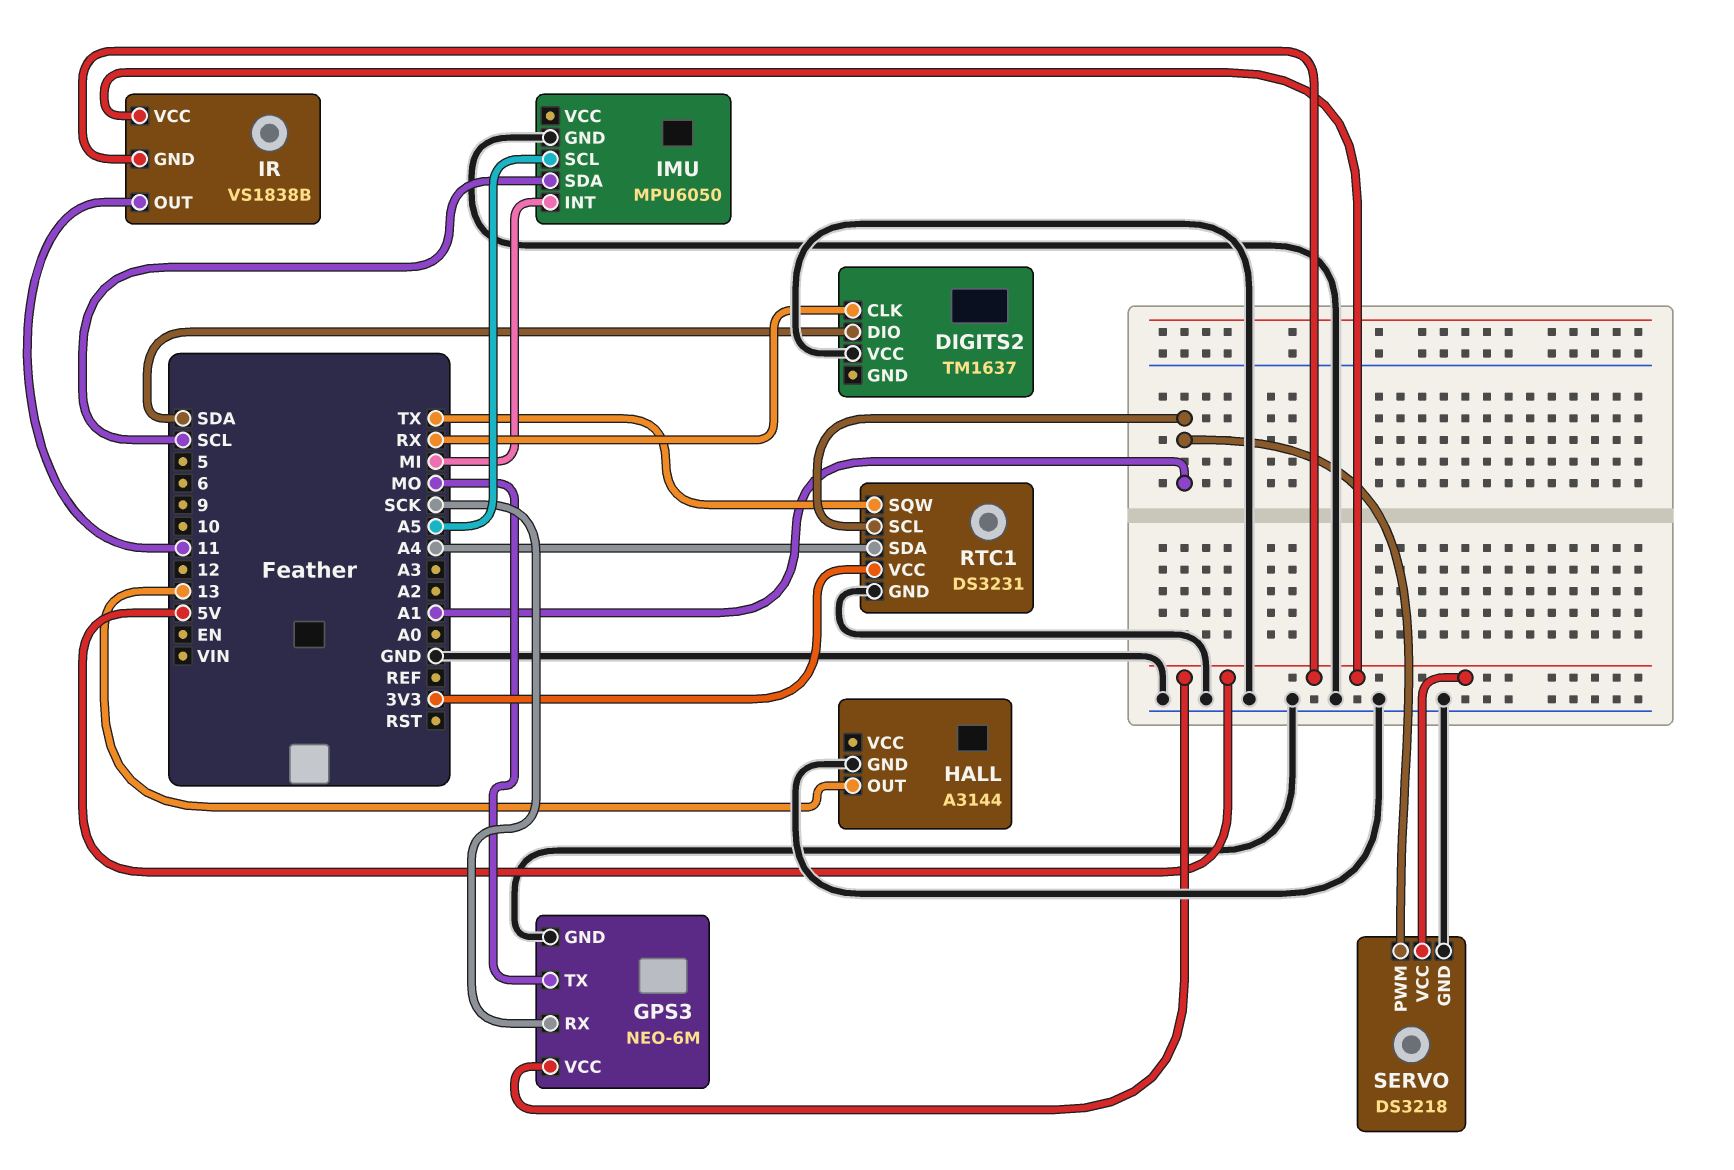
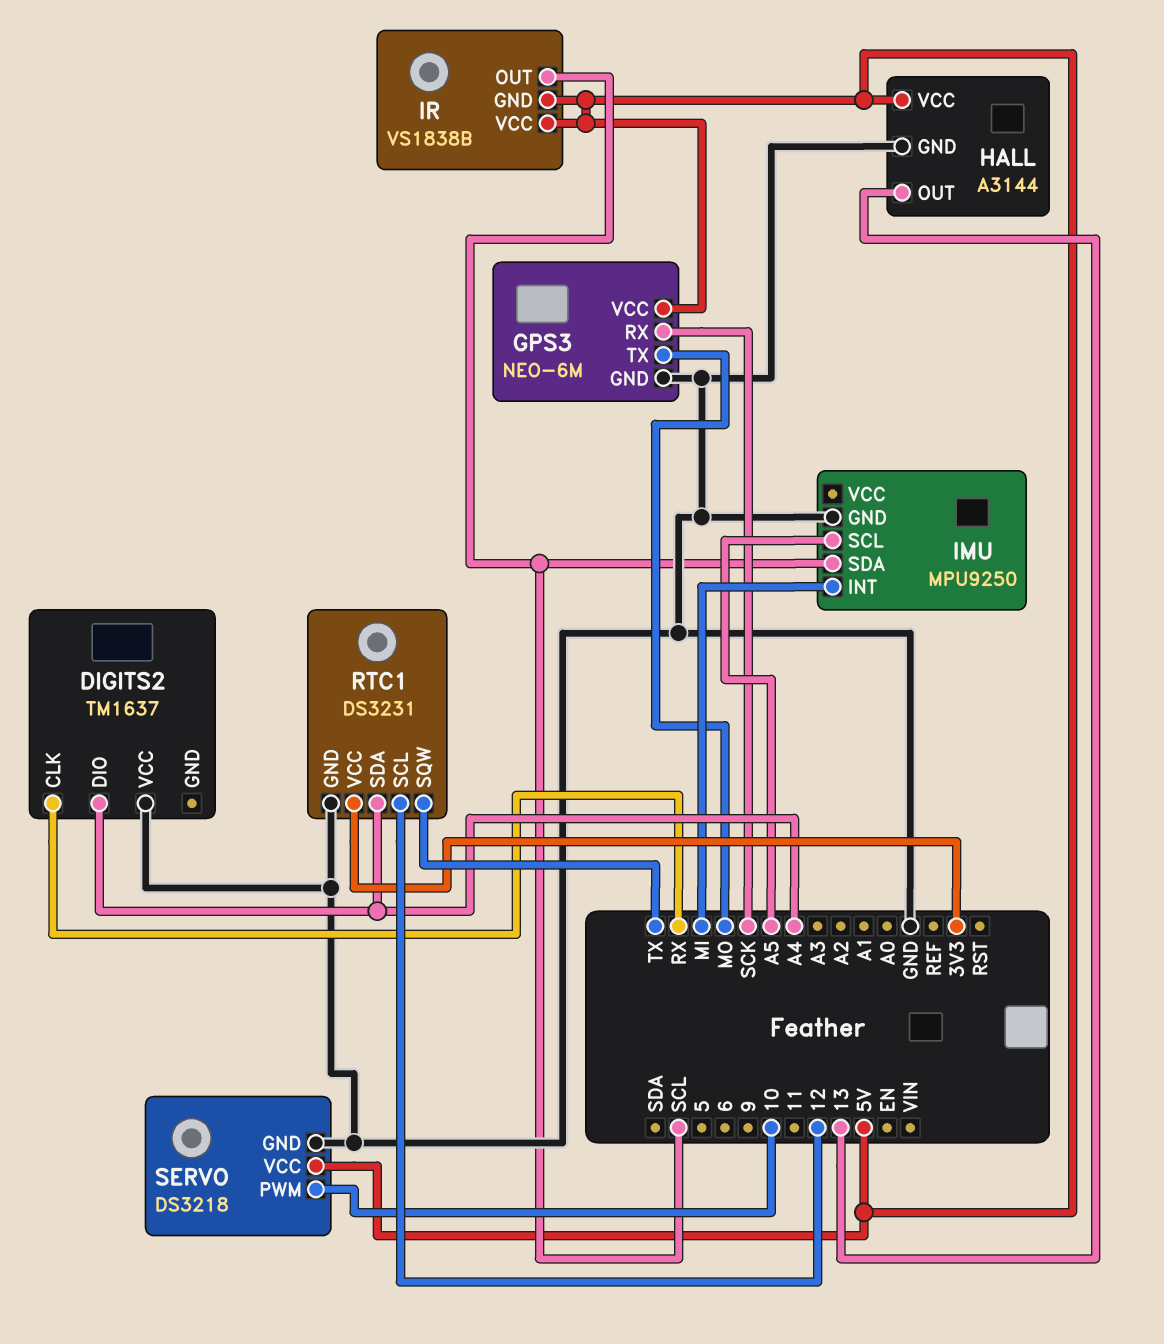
DIGITS2 pin DIO: SDA -> A4
HALL pin VCC: none -> 5V
IMU: MPU6050 -> MPU9250
IR pin OUT: 11 -> SCL
RTC1 pin SCL: A1 -> 12
SERVO pin PWM: A1 -> 10

